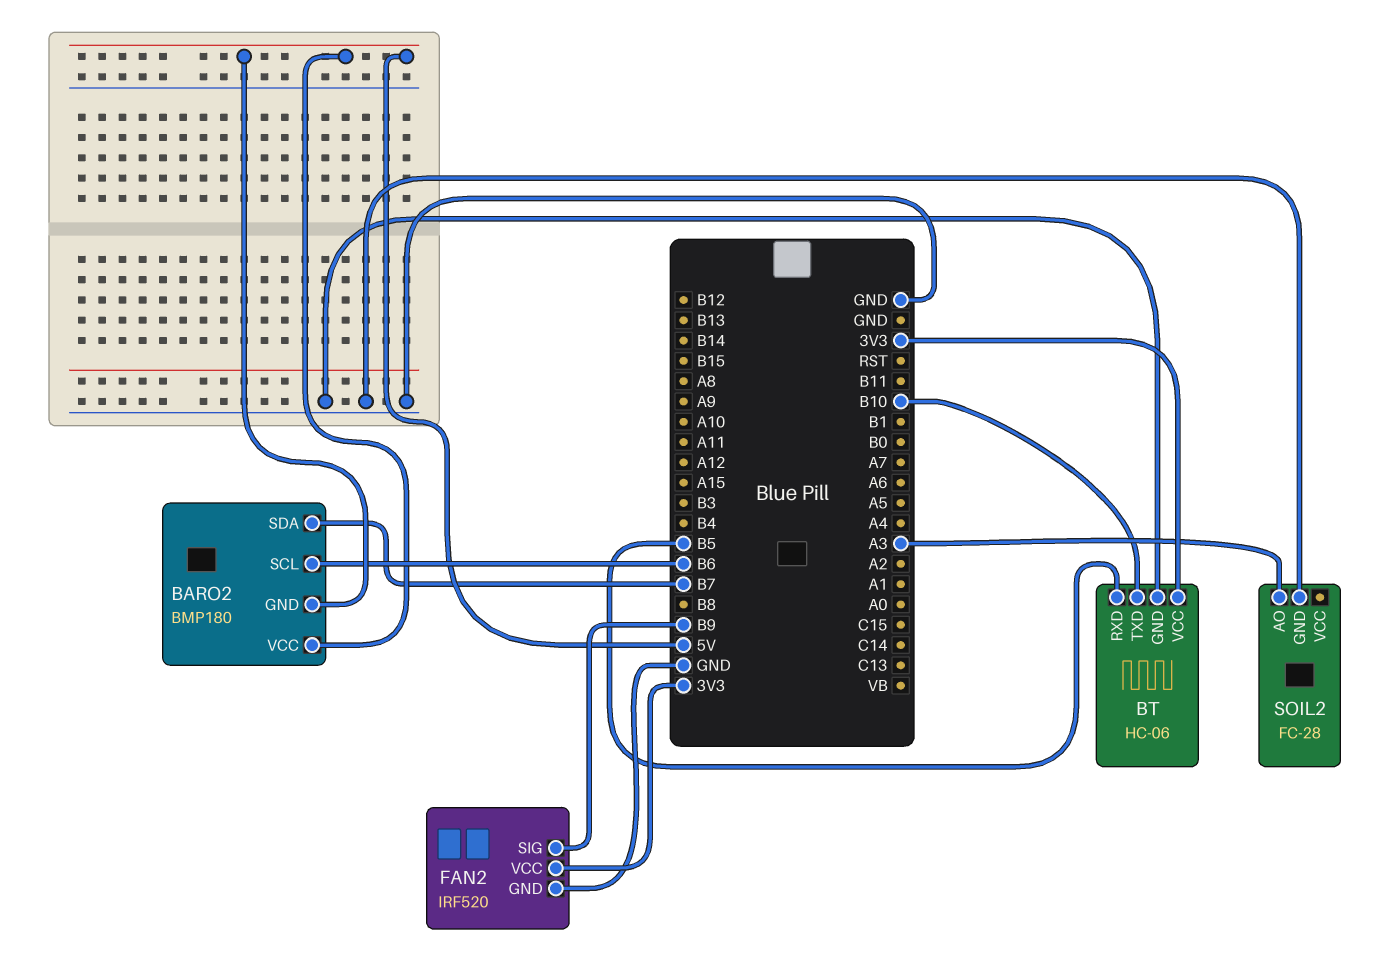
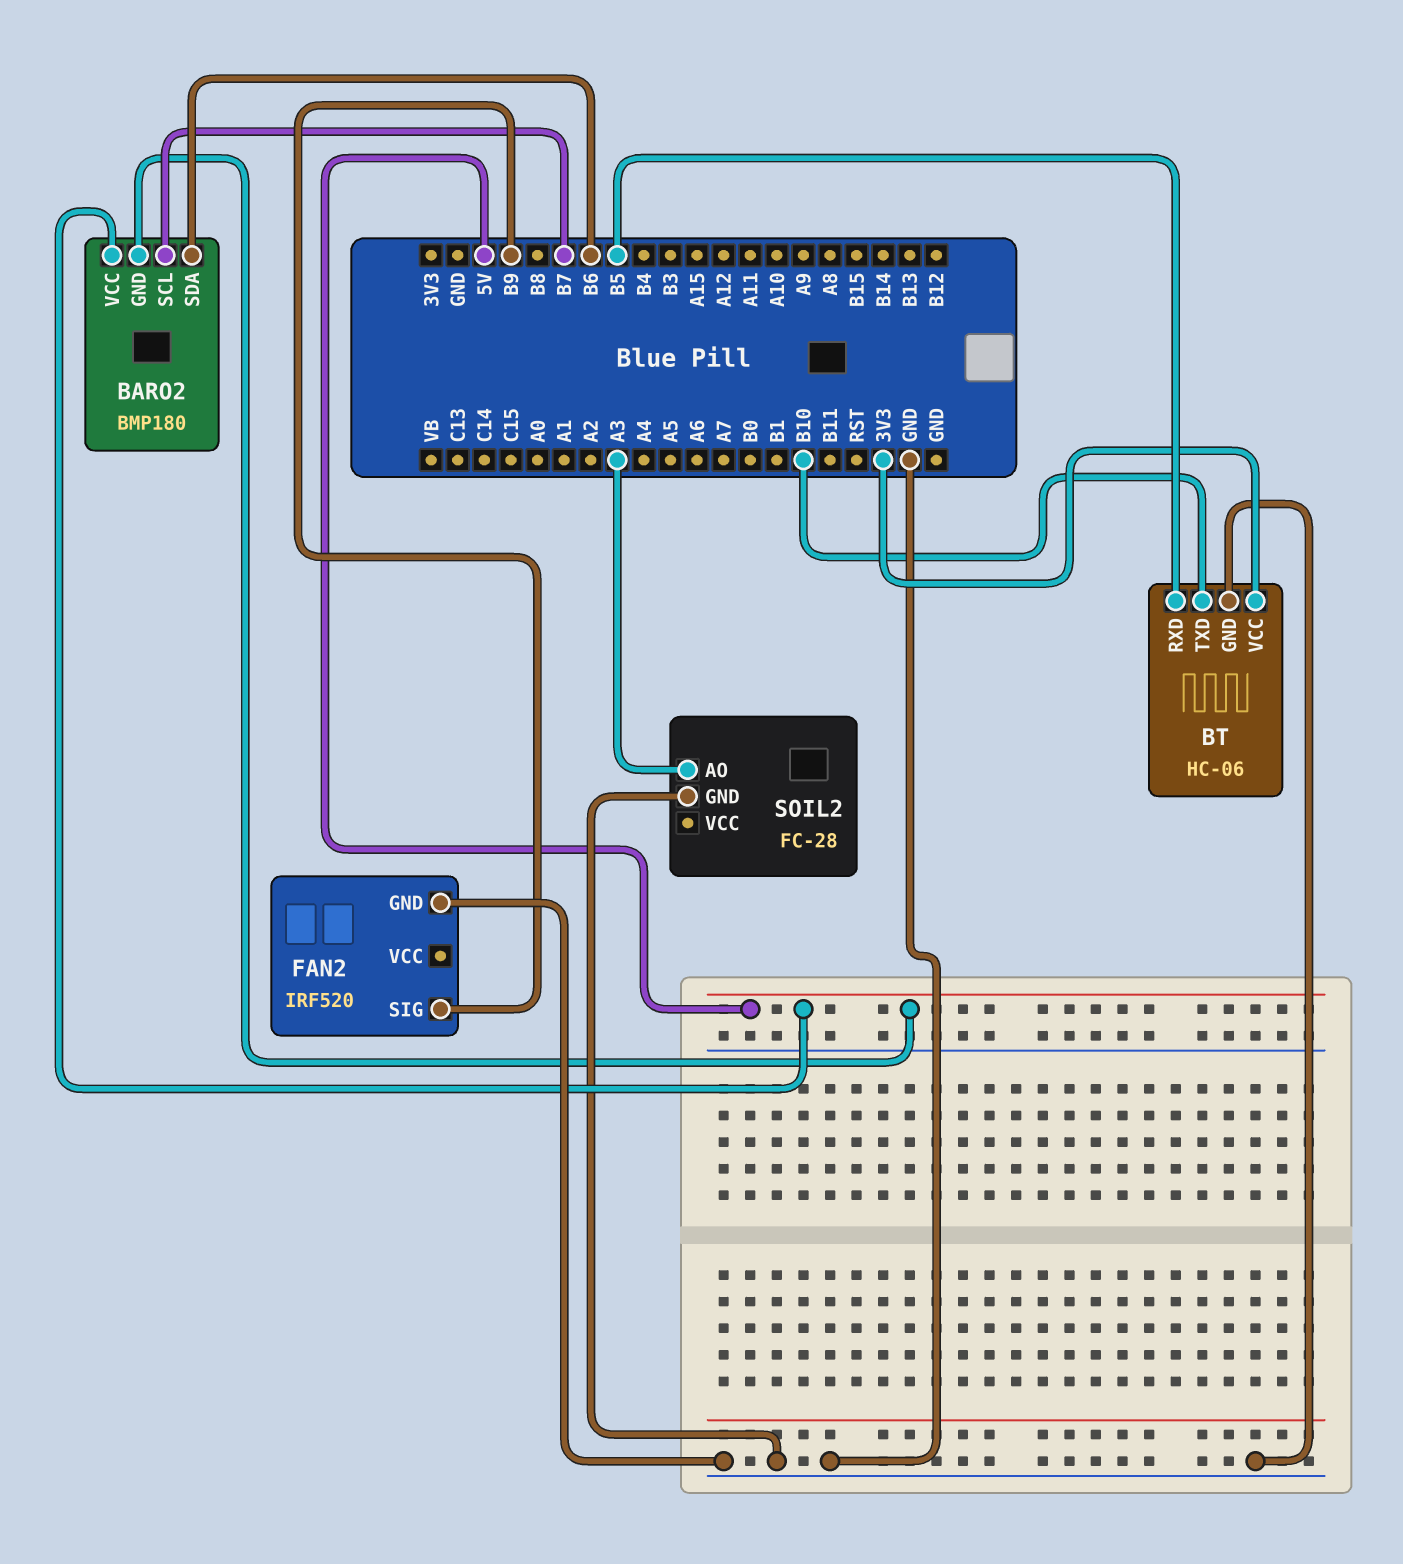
BARO2 pin SCL: B6 -> B7
BARO2 pin SDA: B7 -> B6
FAN2 pin VCC: 3V3 -> none

